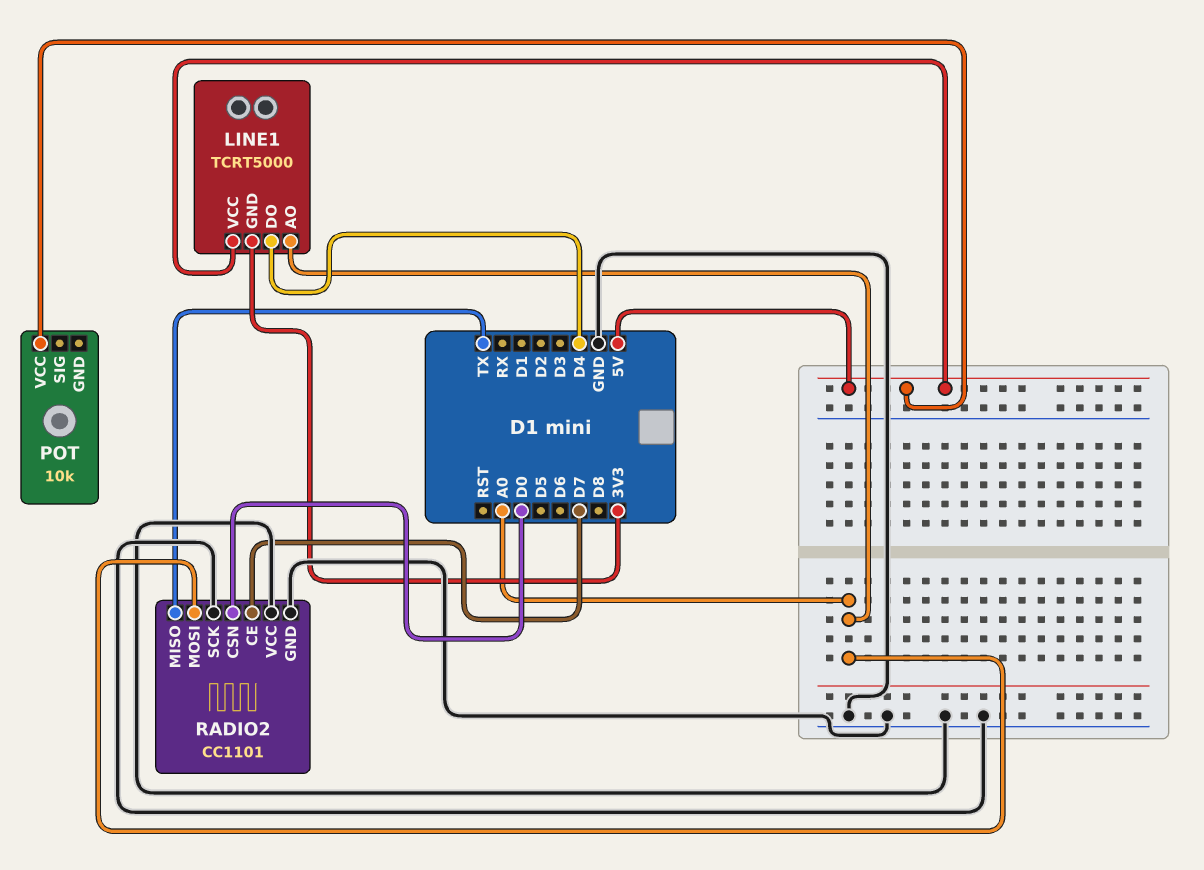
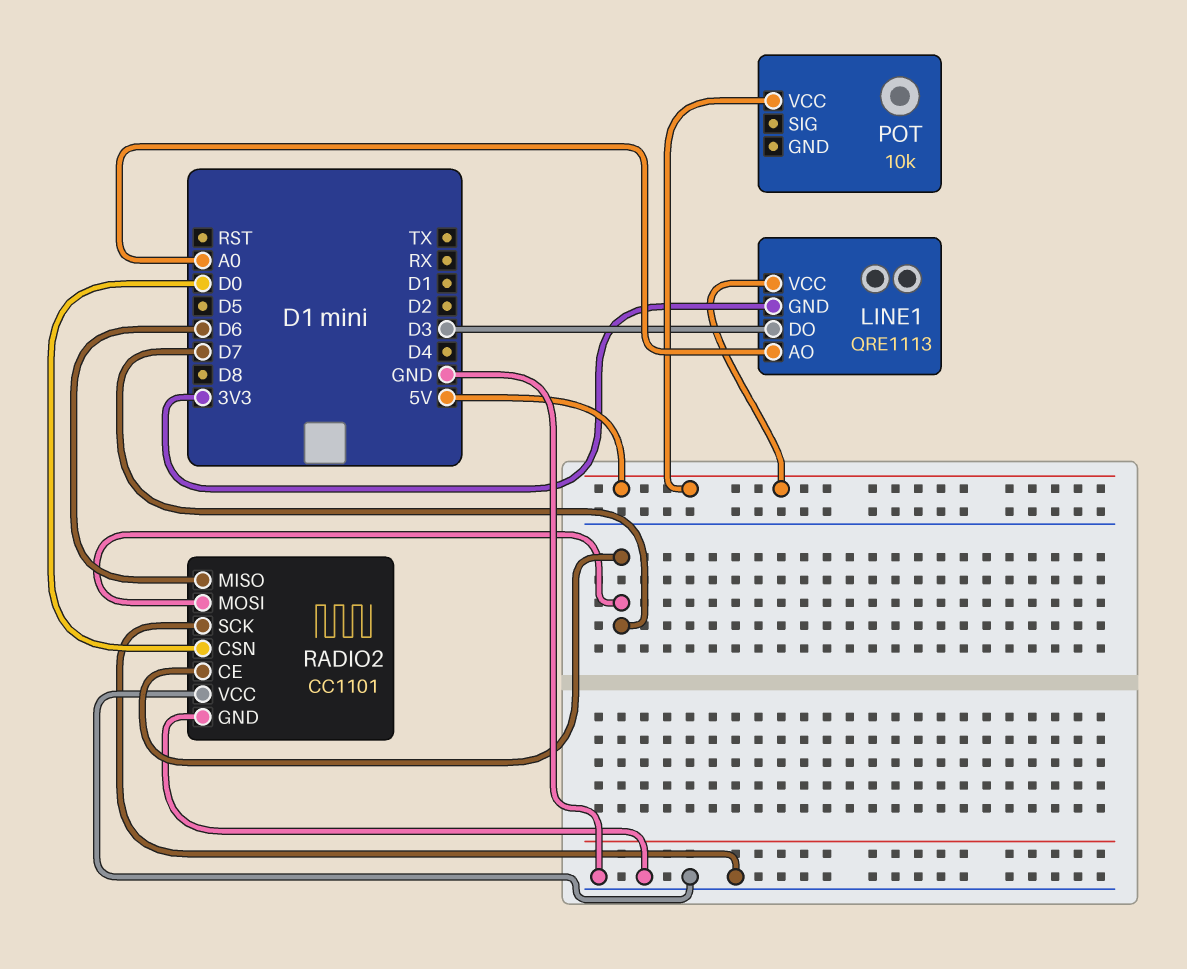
LINE1: TCRT5000 -> QRE1113
LINE1 pin DO: D4 -> D3
RADIO2 pin MISO: TX -> D6
RADIO2 pin MOSI: A0 -> D7

